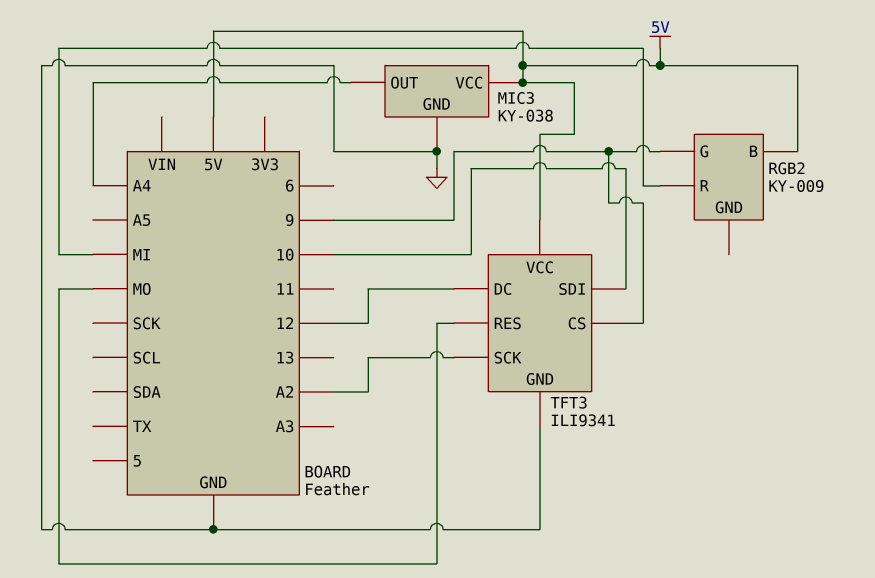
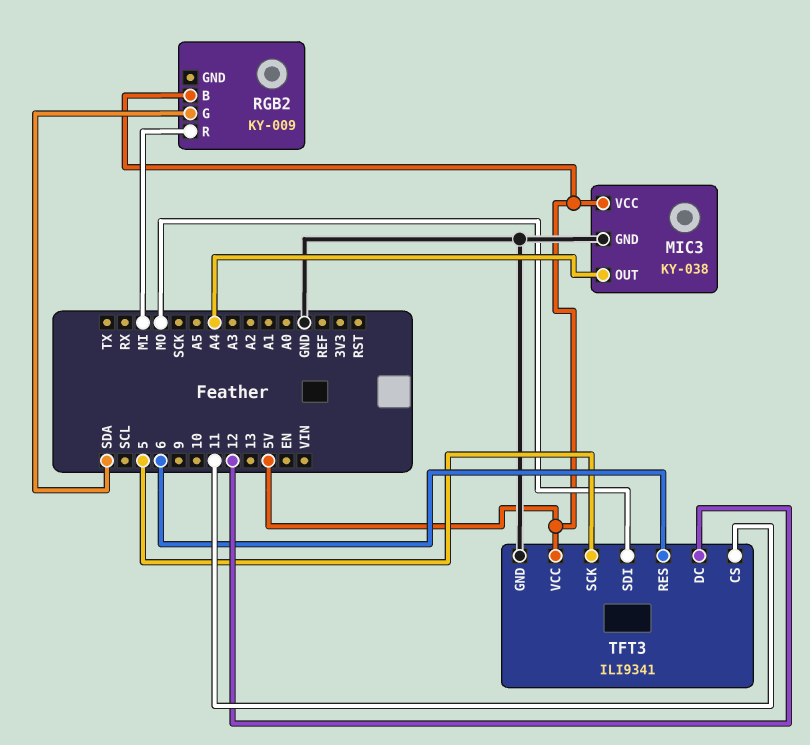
RGB2 pin G: 9 -> SDA
TFT3 pin CS: 9 -> 11
TFT3 pin RES: MO -> 6
TFT3 pin SCK: A2 -> 5
TFT3 pin SDI: 10 -> MO

